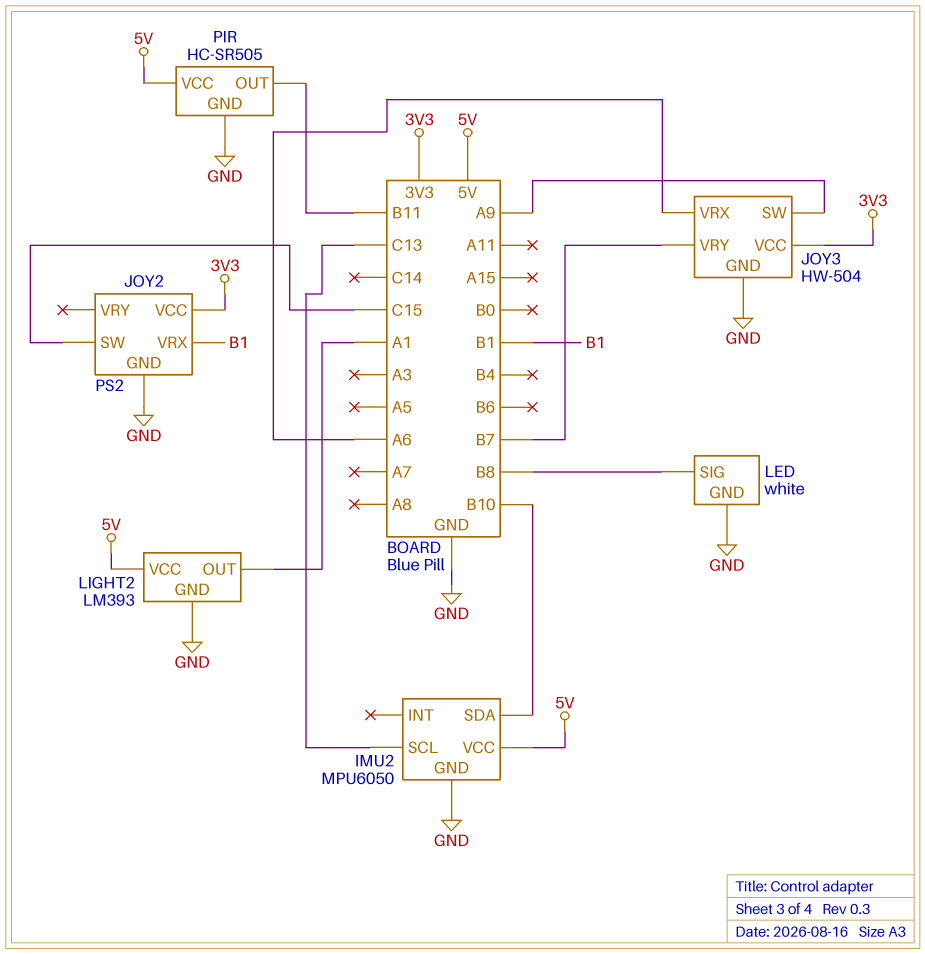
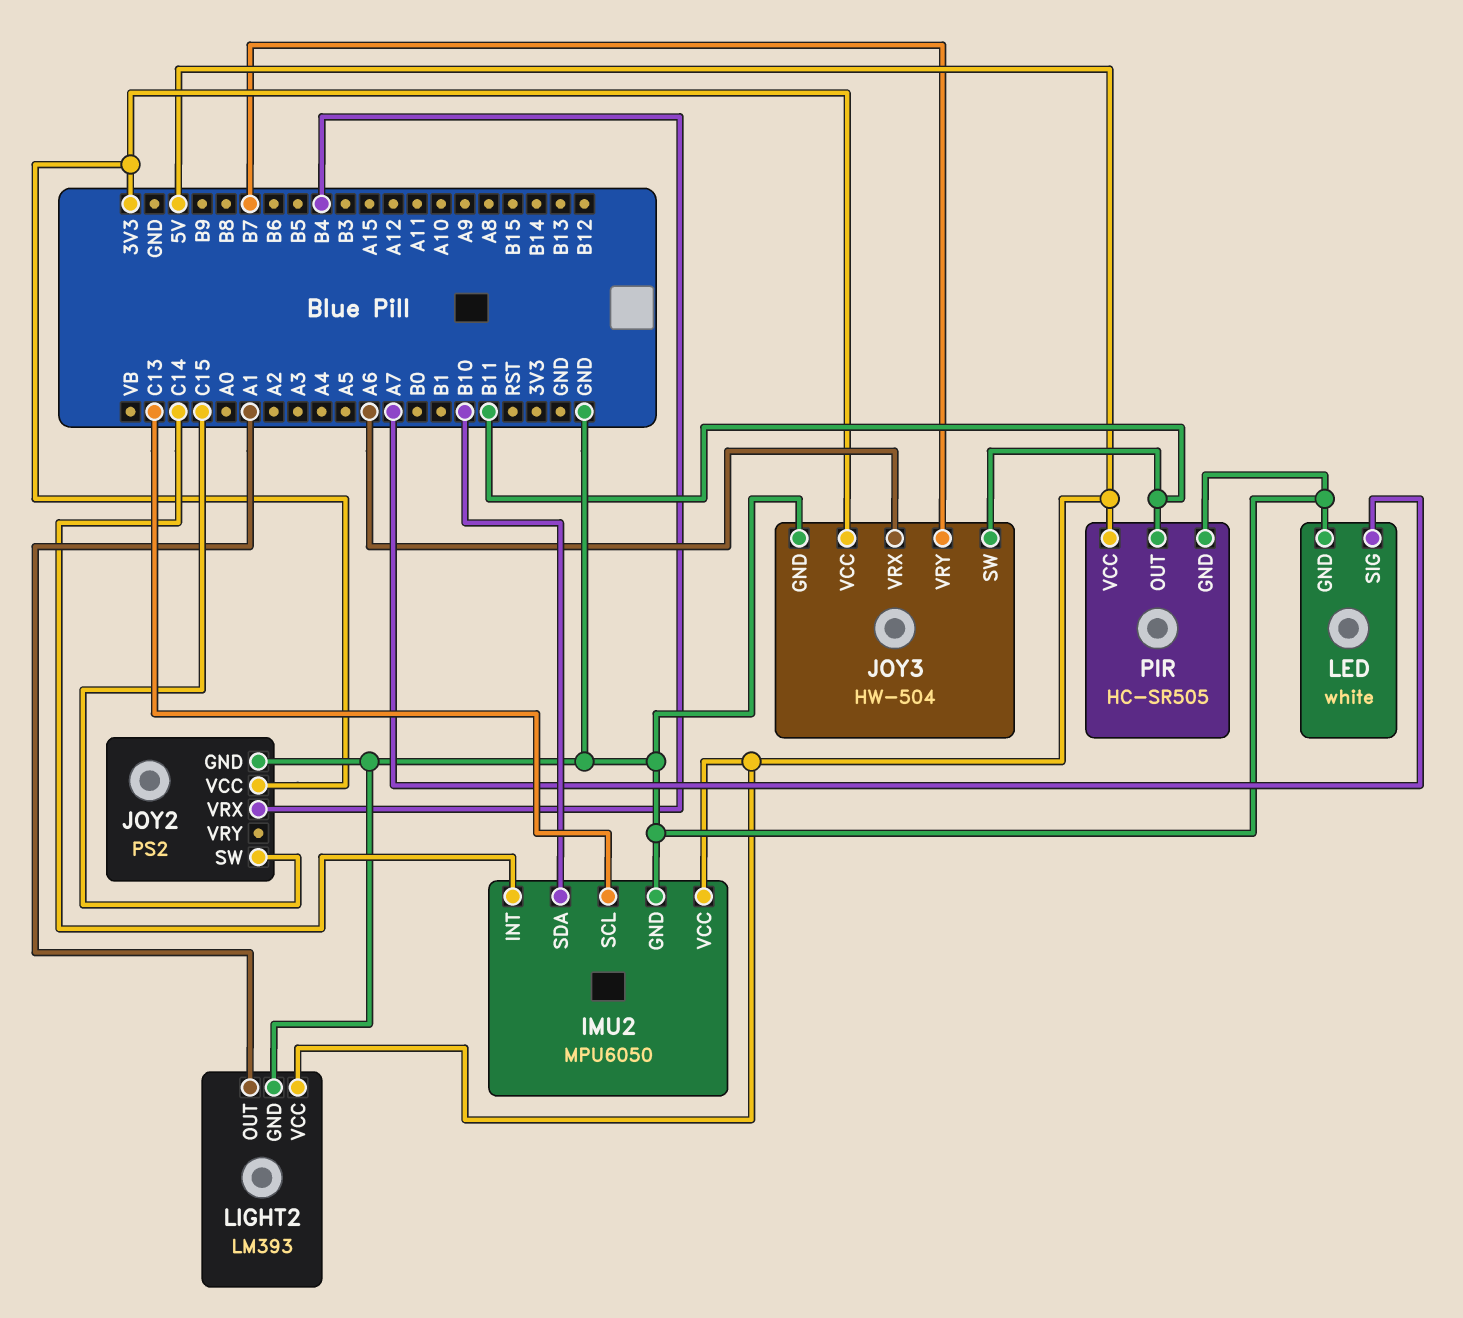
IMU2 pin INT: none -> C14
JOY2 pin VRX: B1 -> B4
JOY3 pin SW: A9 -> B11
LED pin SIG: B8 -> A7

